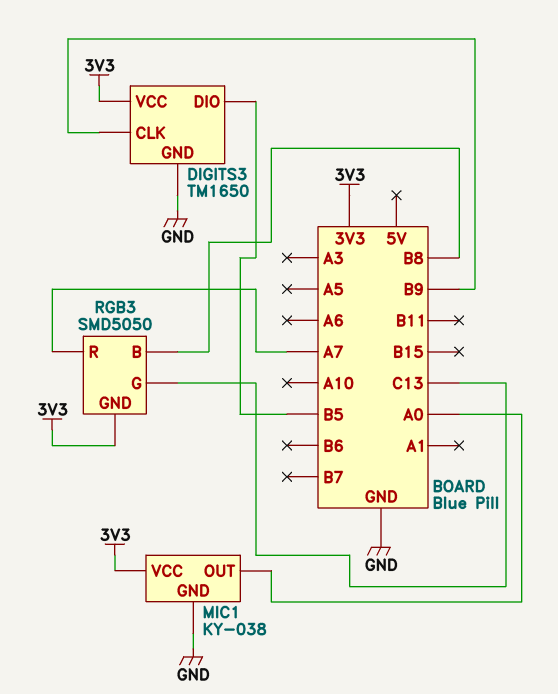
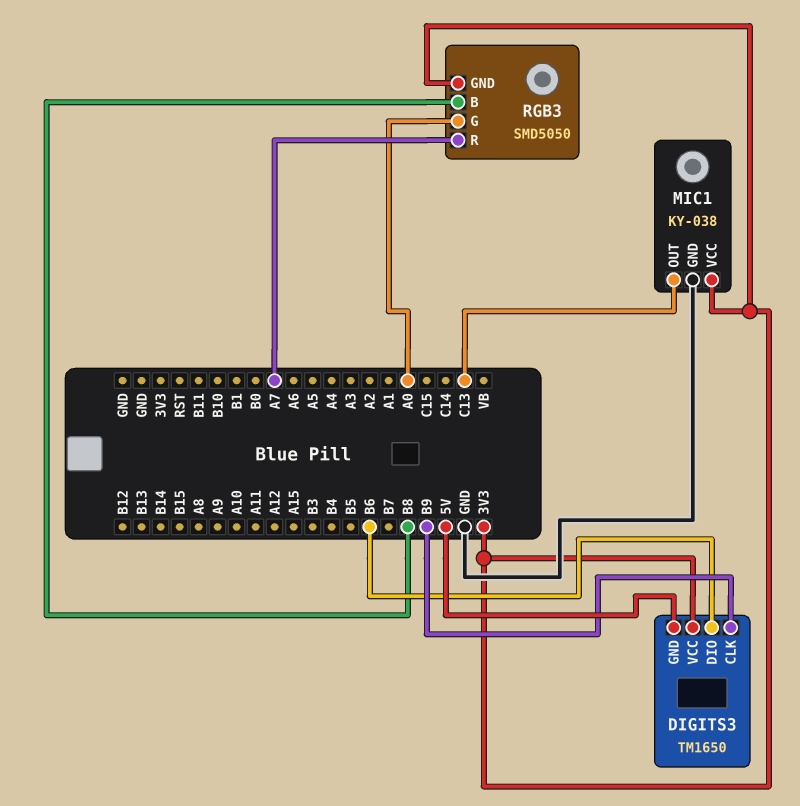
DIGITS3 pin DIO: B5 -> B6
DIGITS3 pin GND: GND -> 5V
MIC1 pin OUT: A0 -> C13
RGB3 pin G: C13 -> A0

